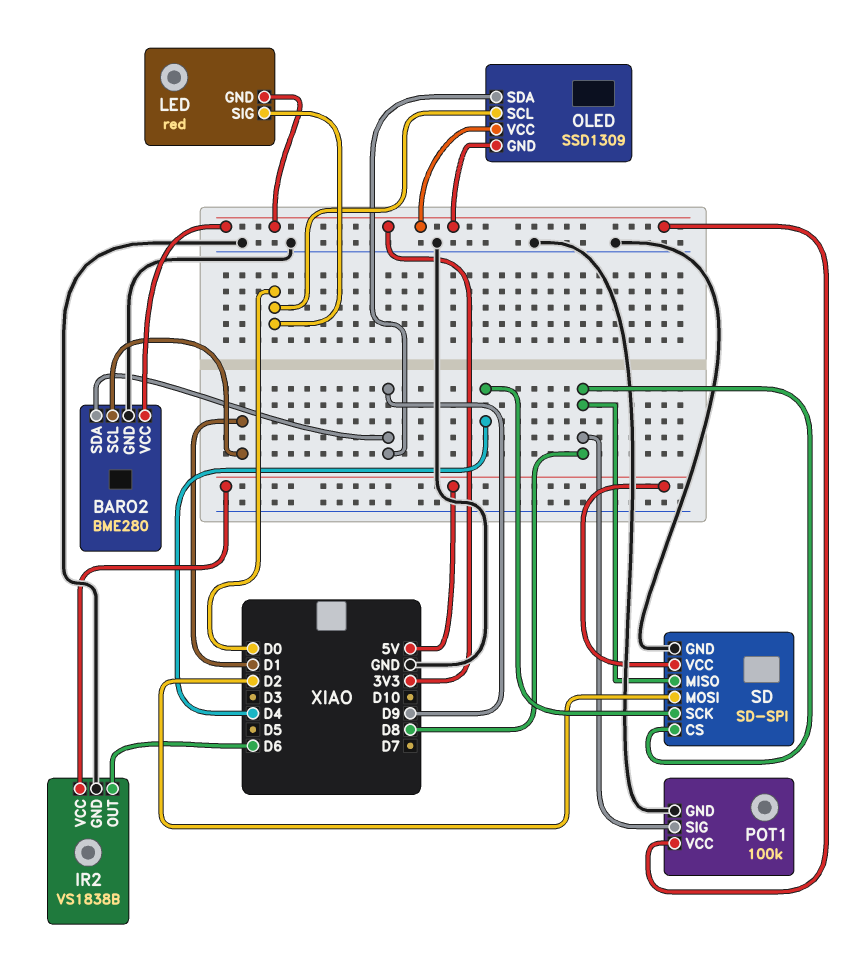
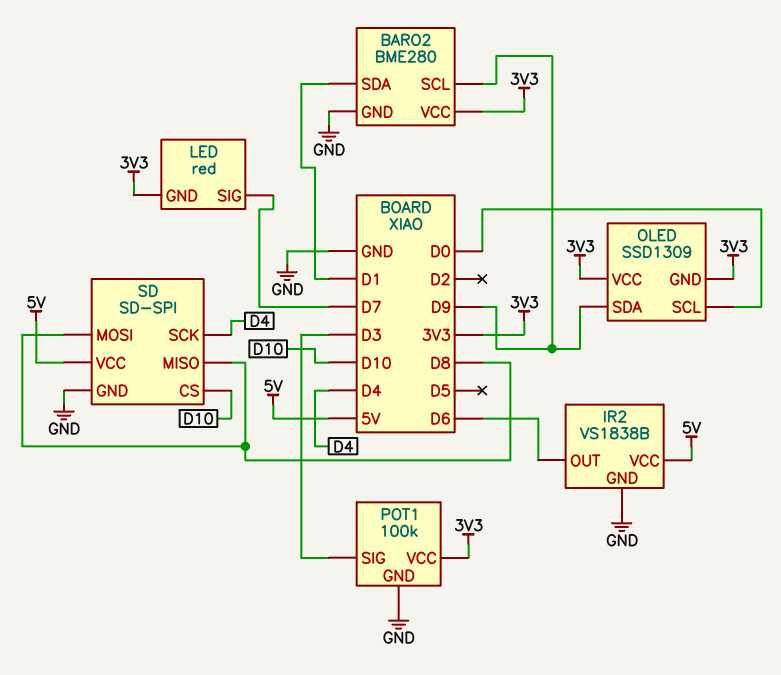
BARO2 pin SCL: D1 -> D9
BARO2 pin SDA: D9 -> D1
LED pin SIG: D0 -> D7
POT1 pin SIG: D8 -> D3
SD pin CS: D8 -> D10
SD pin MOSI: D2 -> D8

